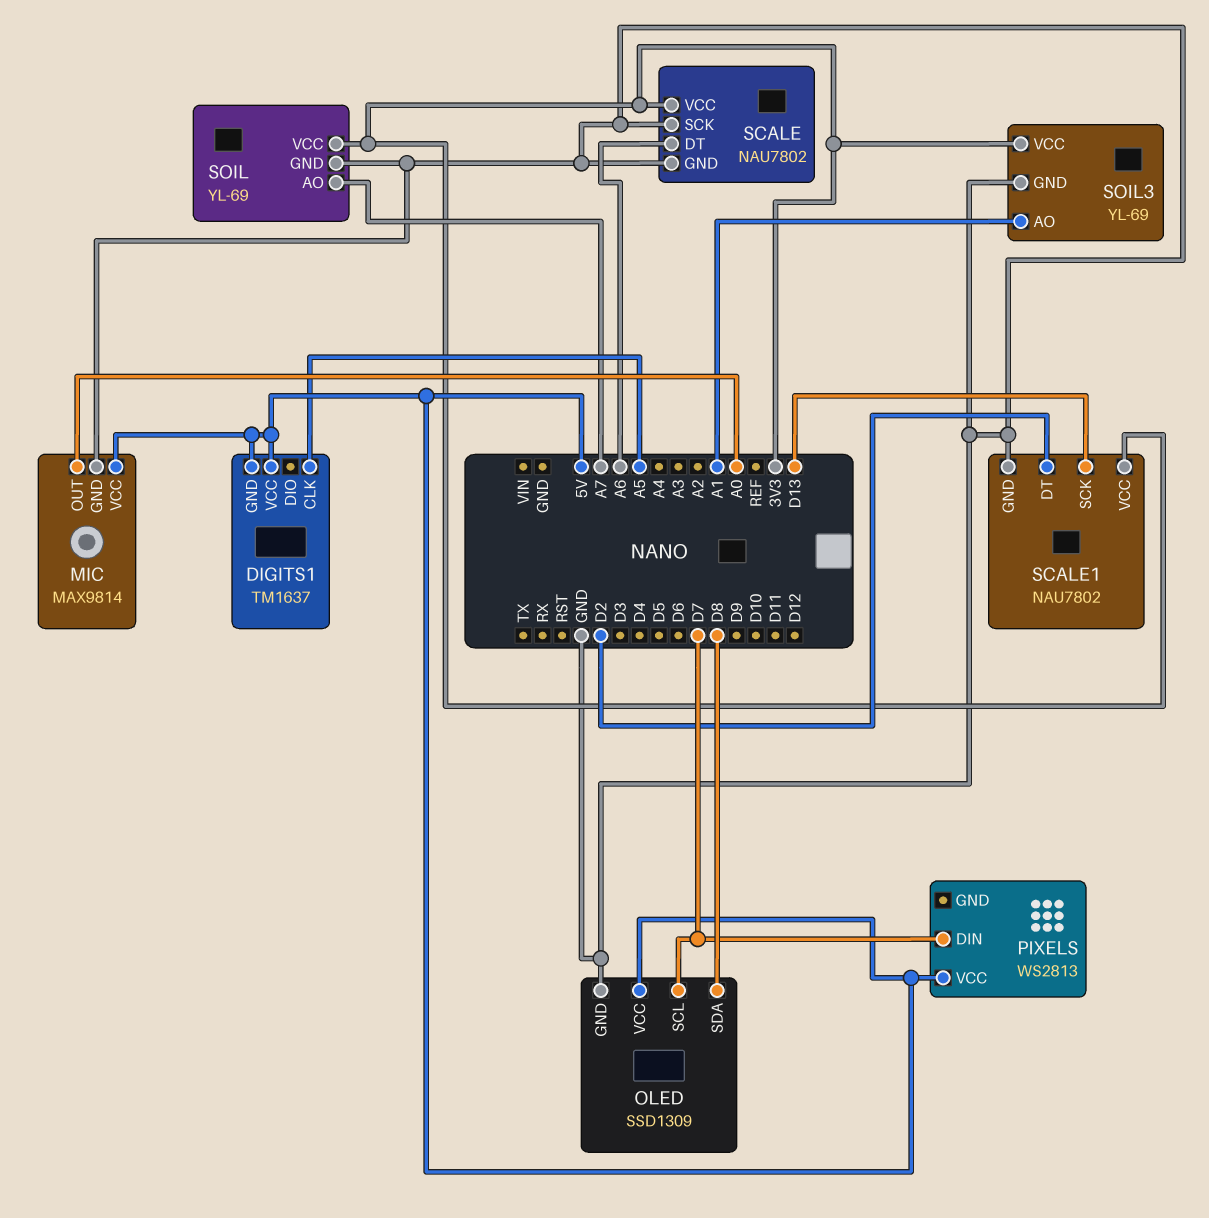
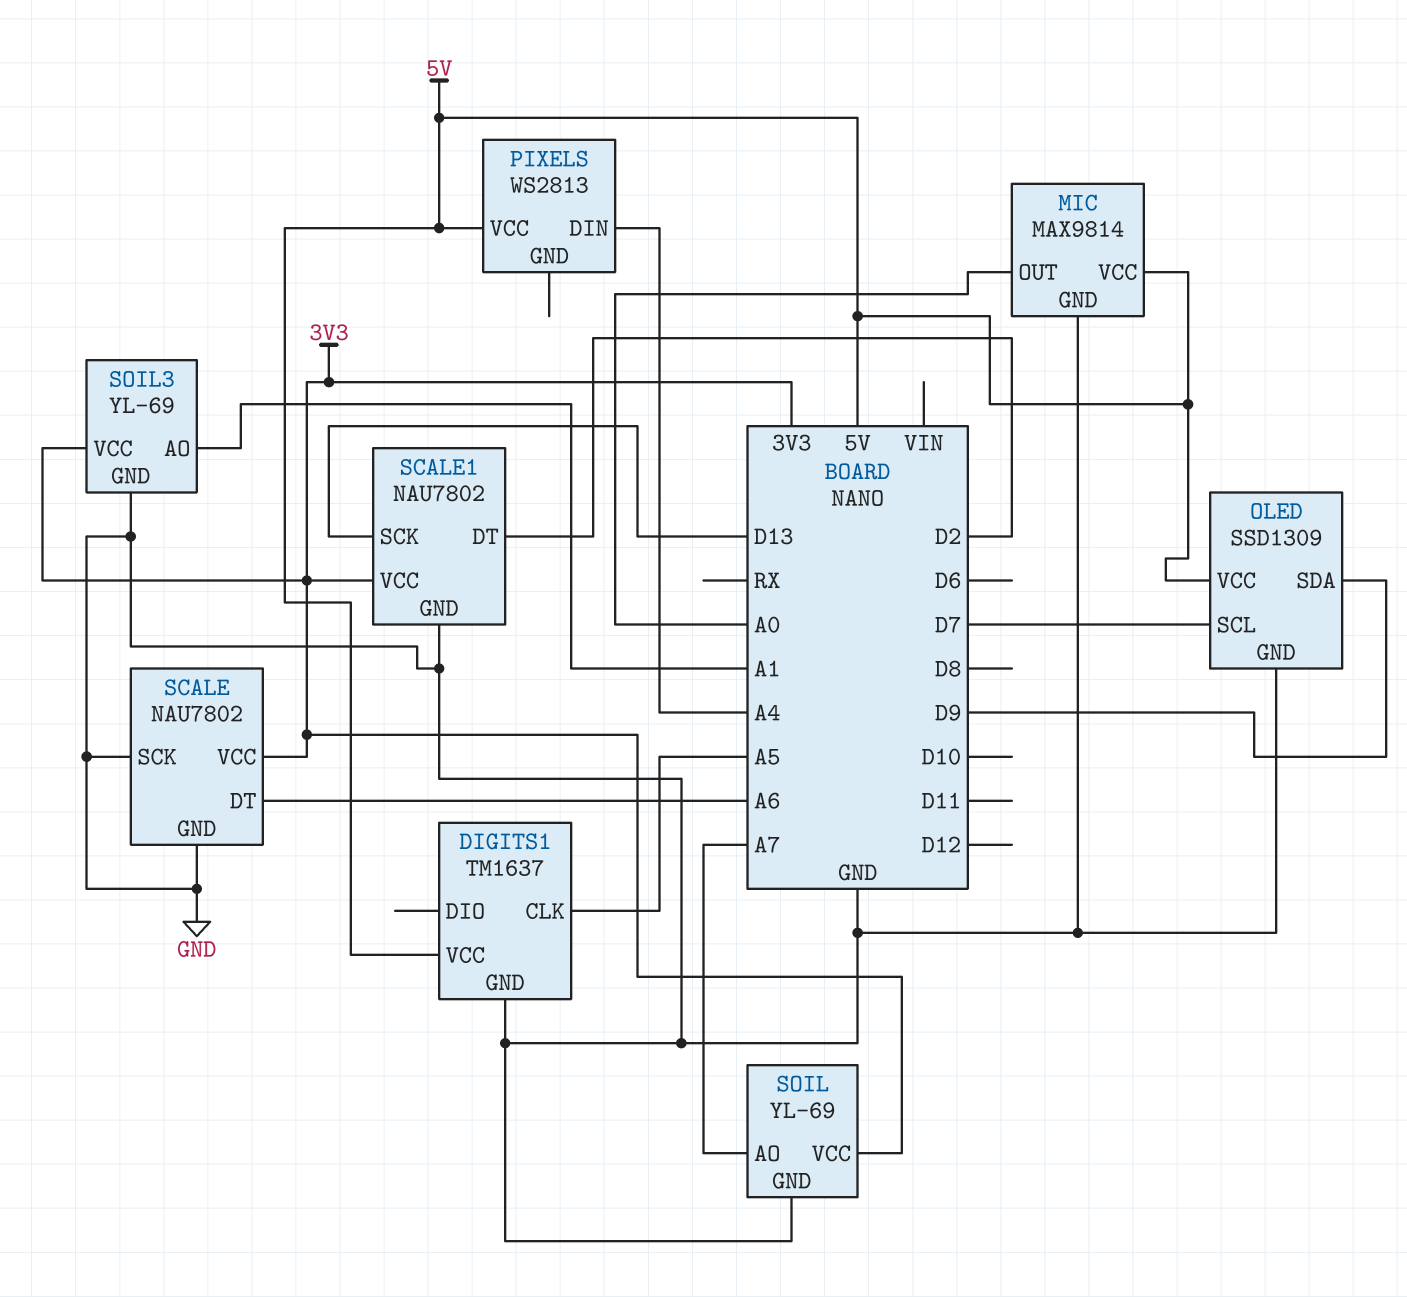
DIGITS1 pin GND: 5V -> GND
OLED pin SDA: D8 -> D9
PIXELS pin DIN: D7 -> A4

